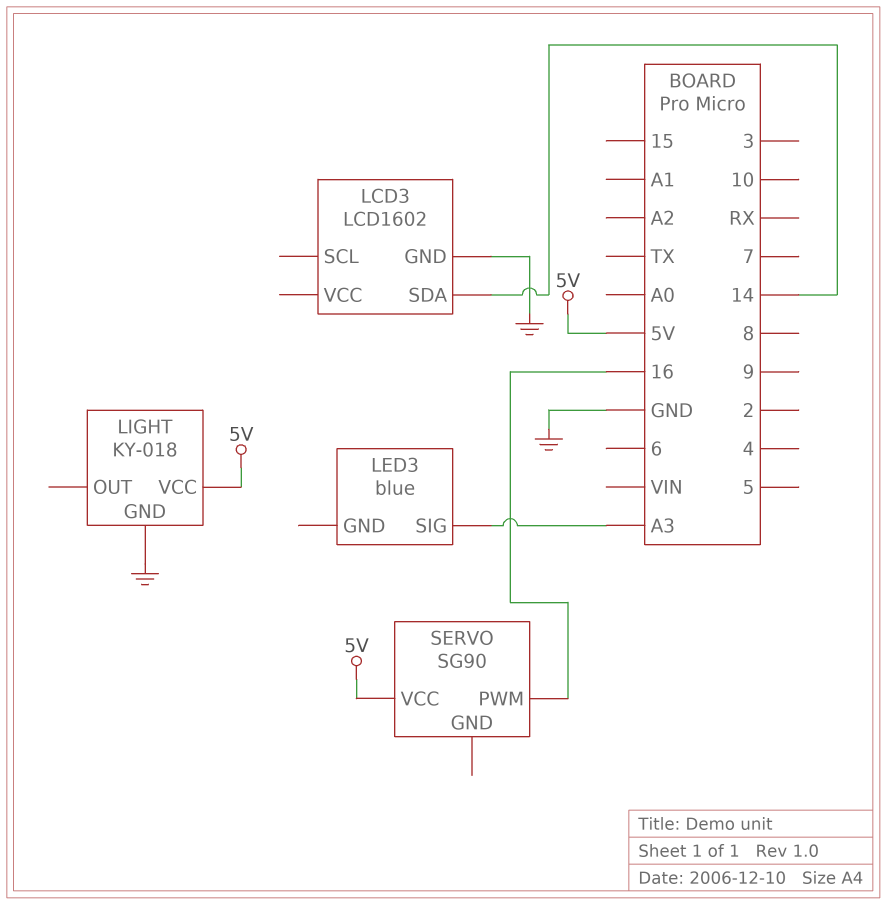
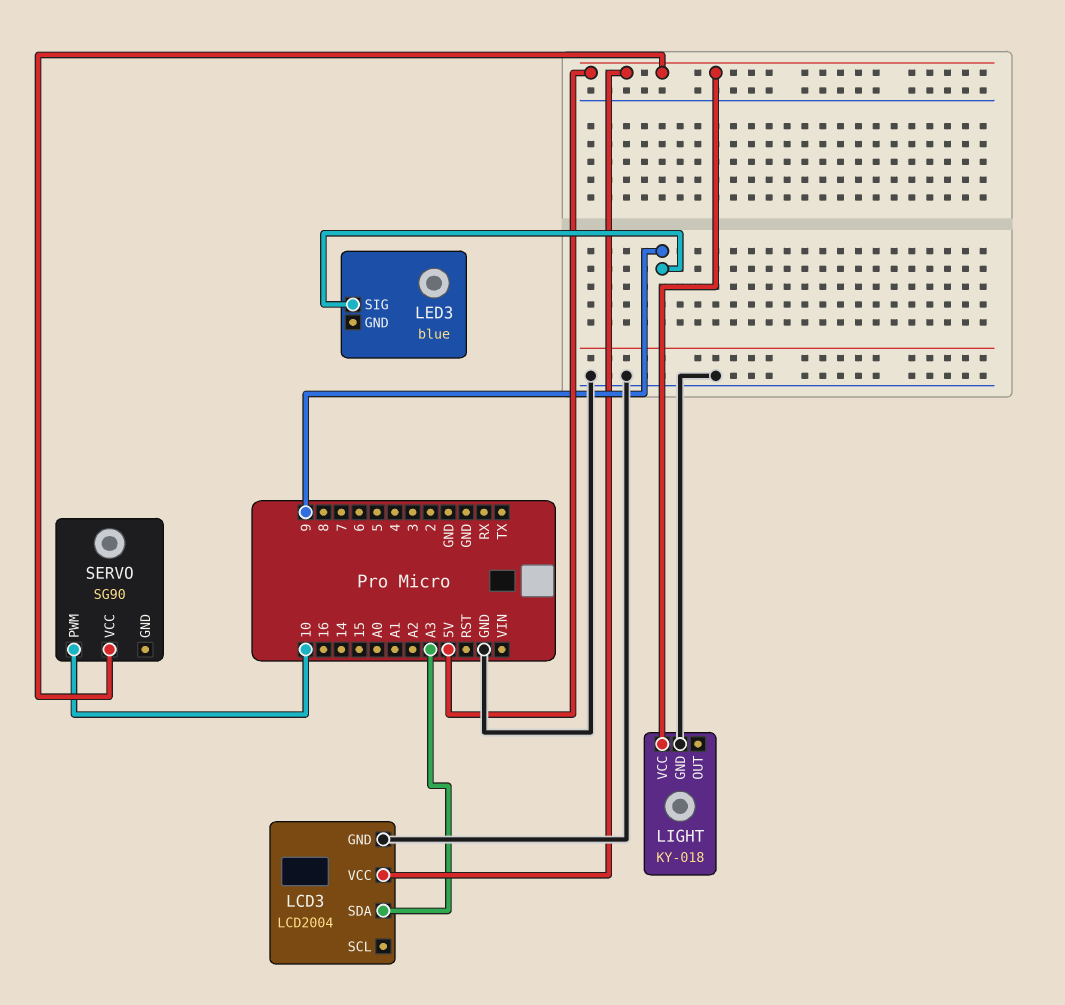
LCD3: LCD1602 -> LCD2004
LCD3 pin SDA: 14 -> A3
LCD3 pin VCC: none -> 5V
LED3 pin SIG: A3 -> 9
SERVO pin PWM: 16 -> 10

